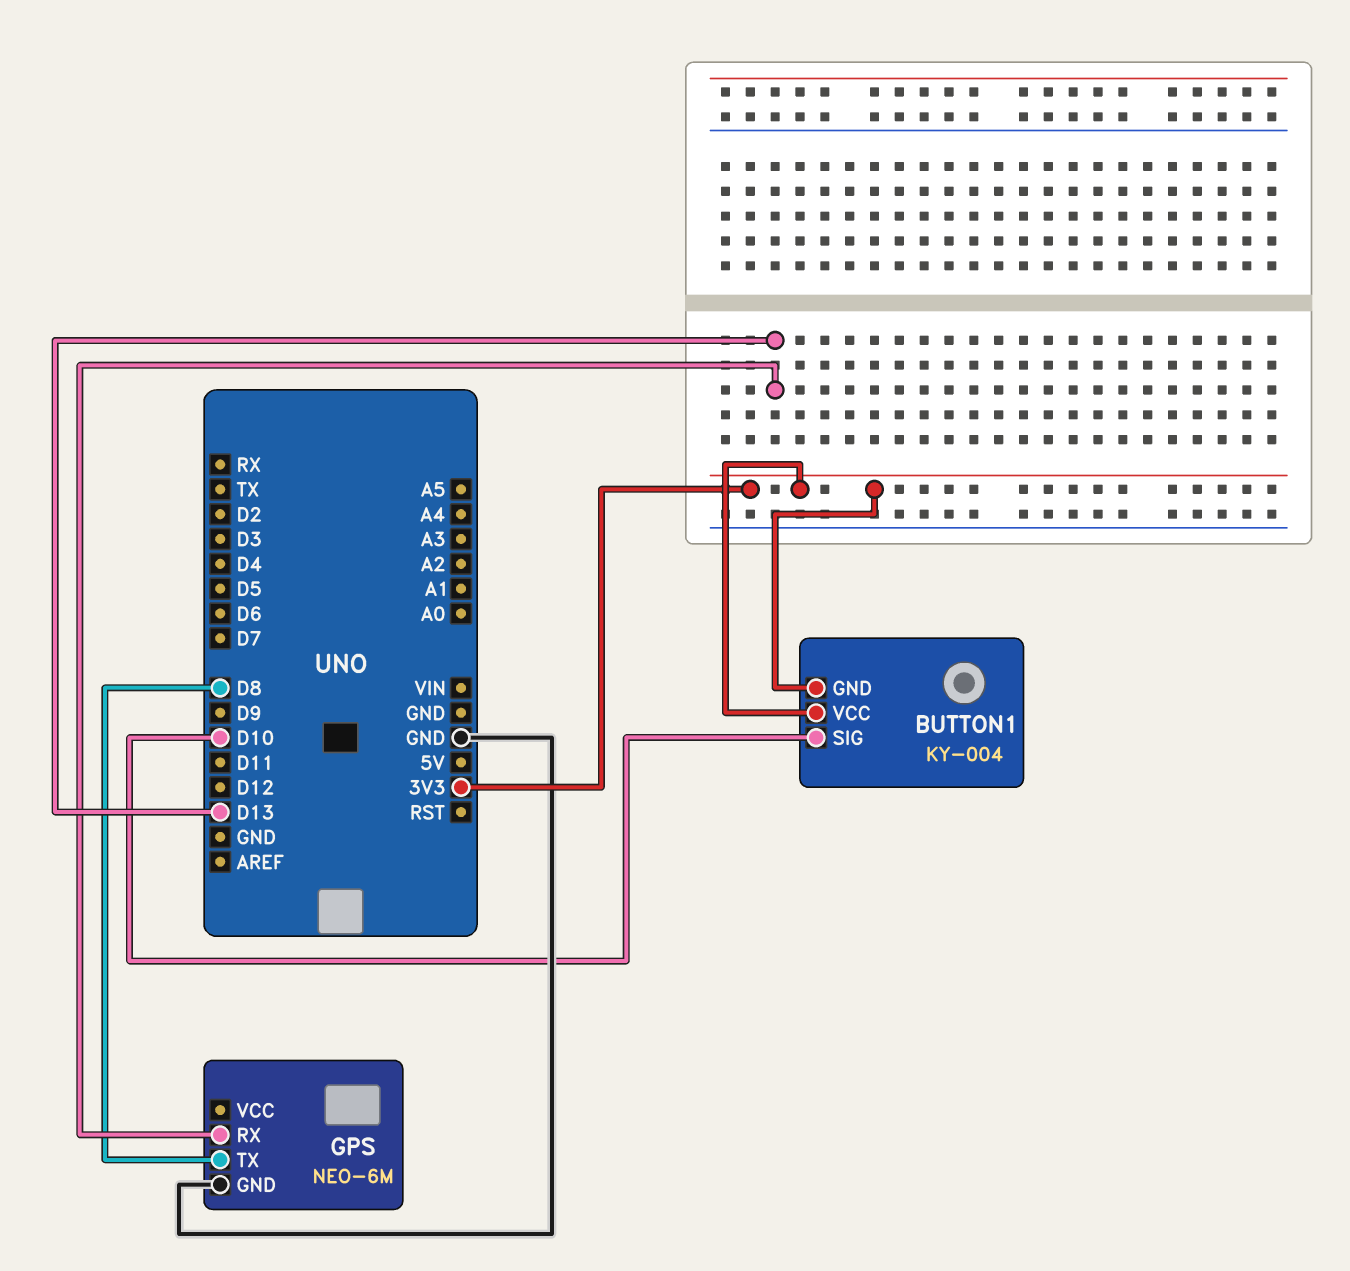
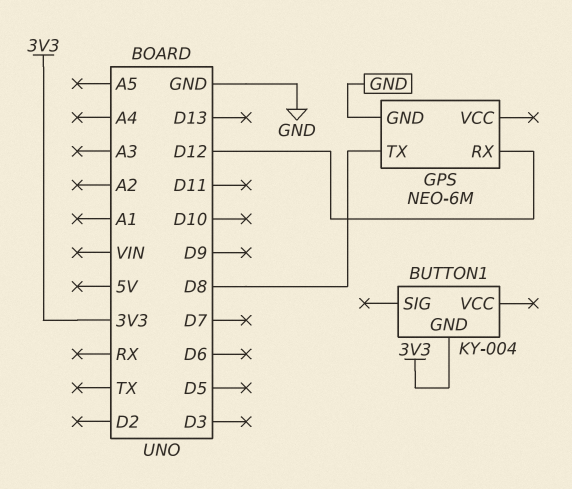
BUTTON1 pin SIG: D10 -> none
BUTTON1 pin VCC: 3V3 -> none
GPS pin RX: D13 -> D12

